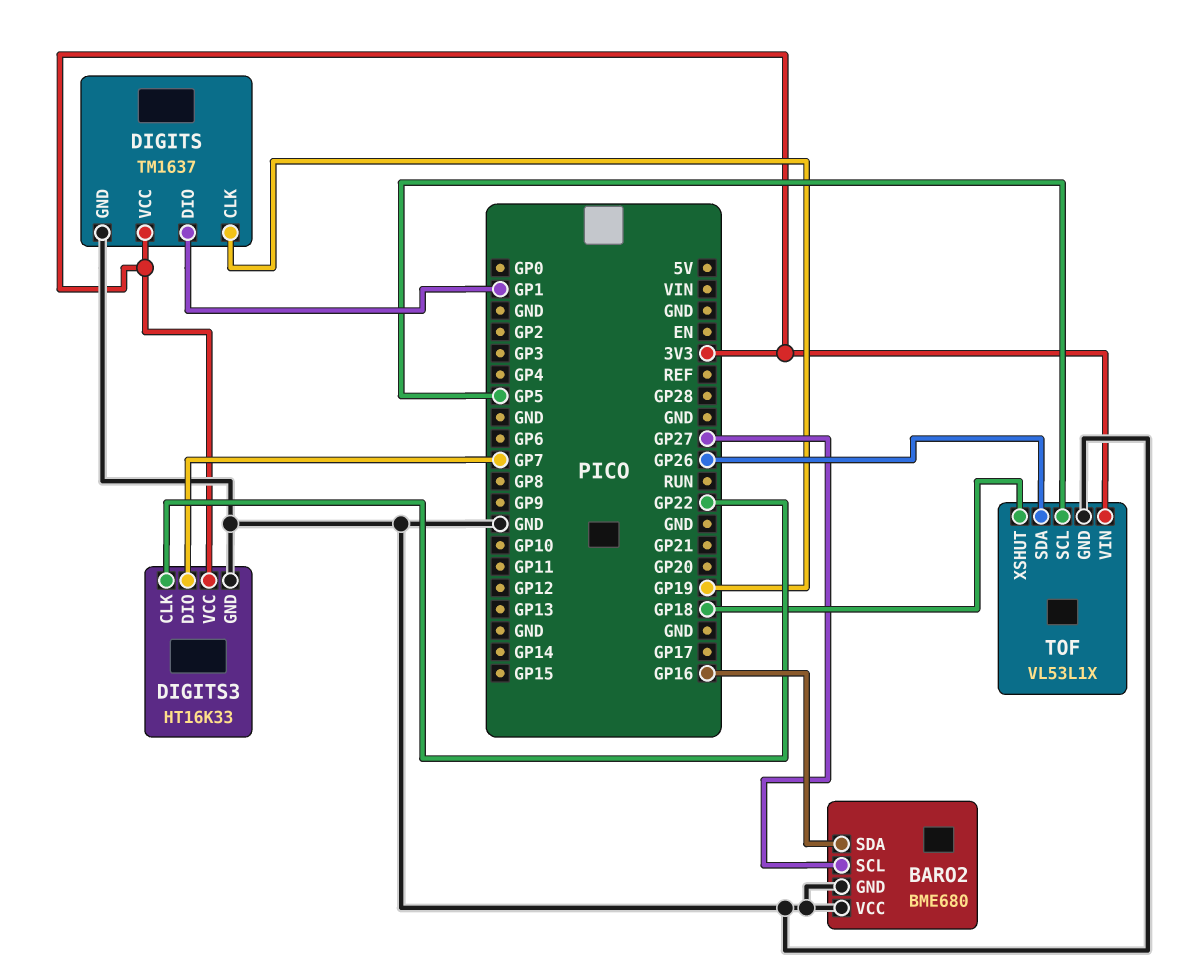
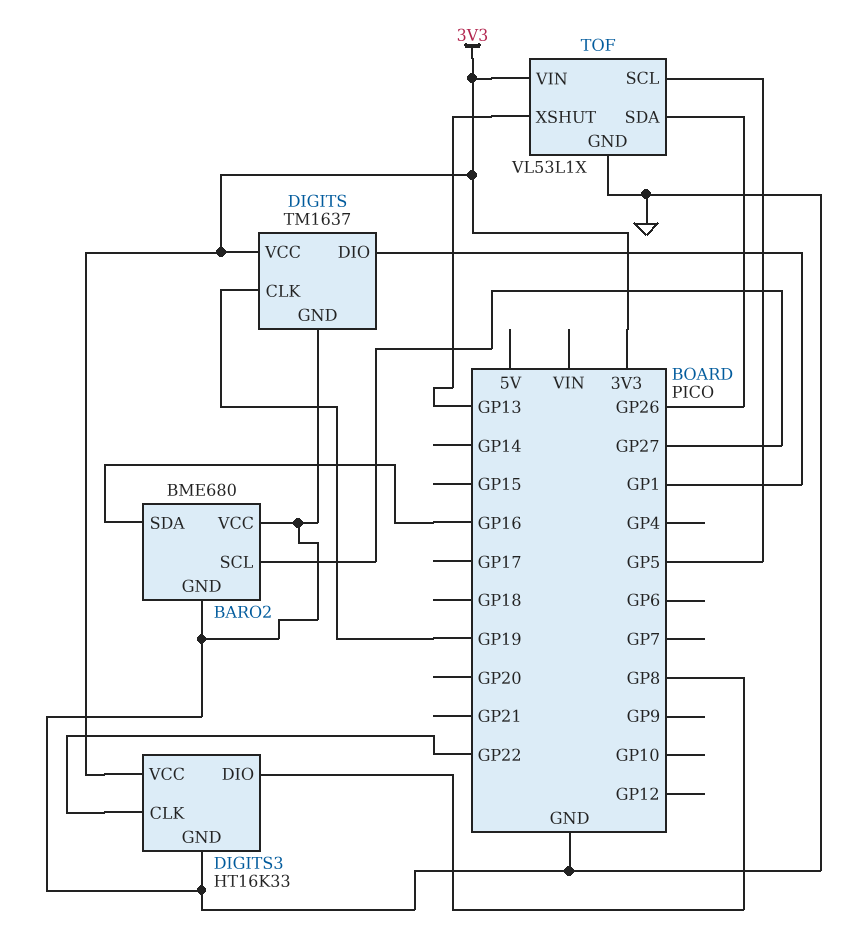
DIGITS3 pin DIO: GP7 -> GP8
TOF pin XSHUT: GP18 -> GP13

